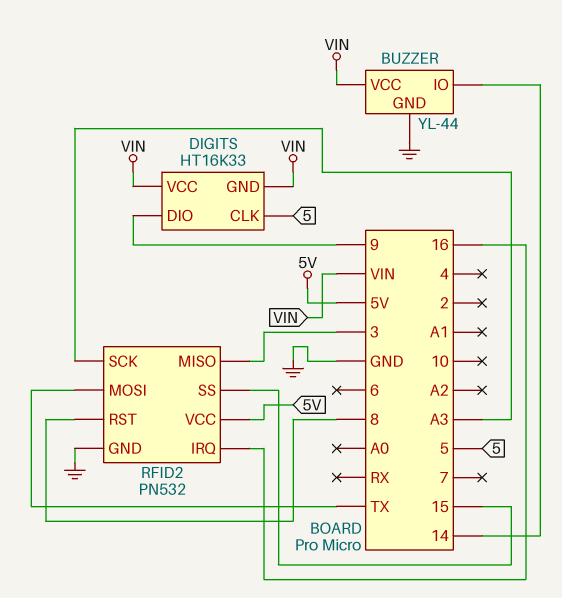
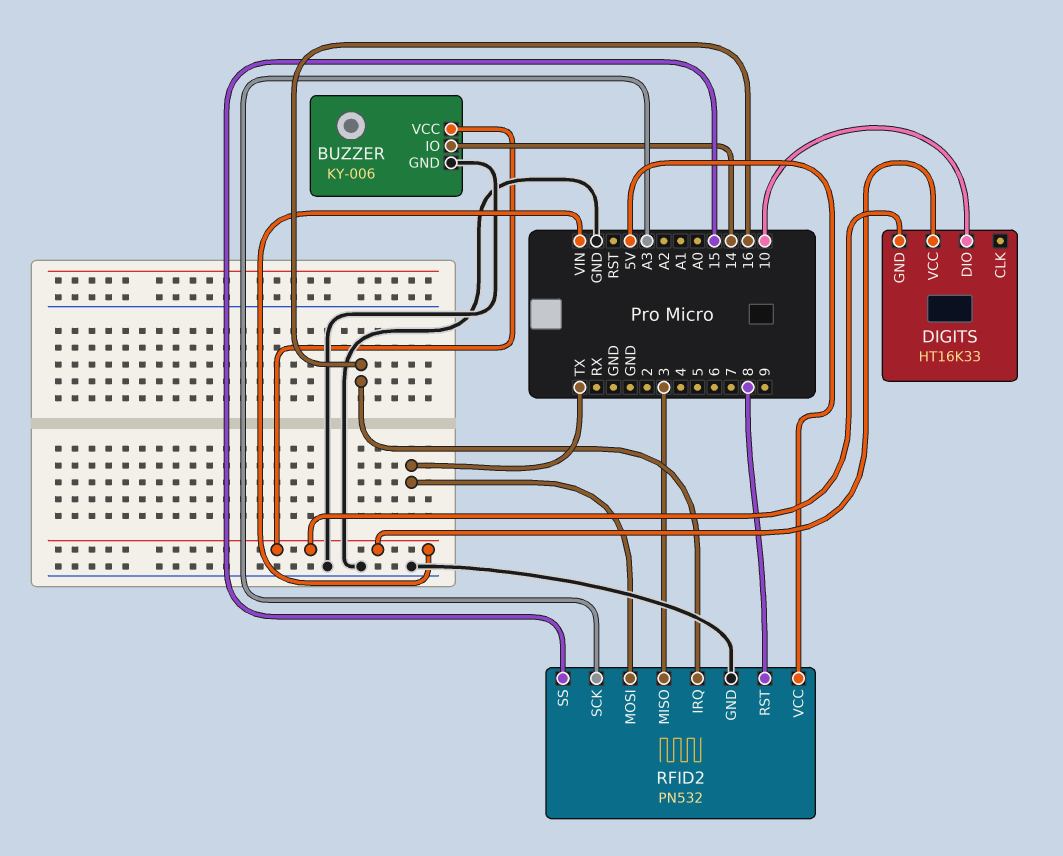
BUZZER: YL-44 -> KY-006
DIGITS pin CLK: 5 -> none
DIGITS pin DIO: 9 -> 10

